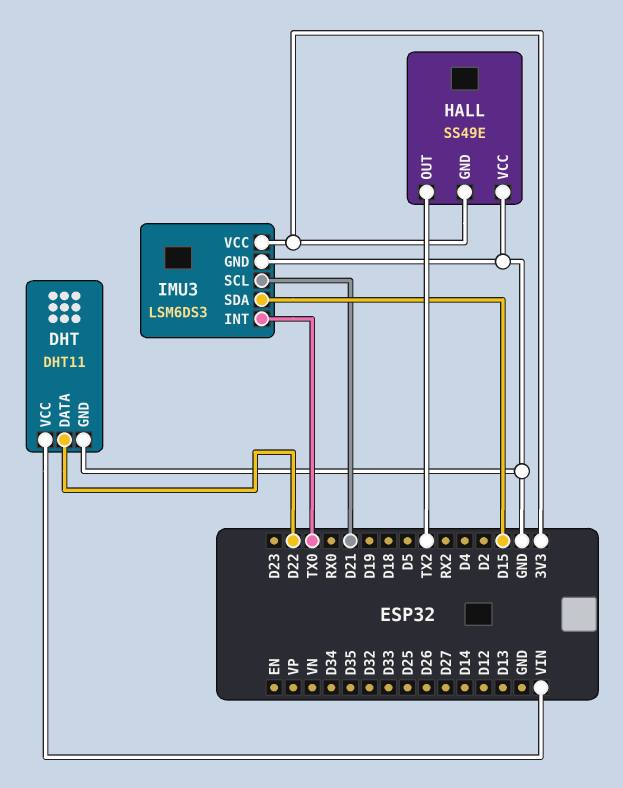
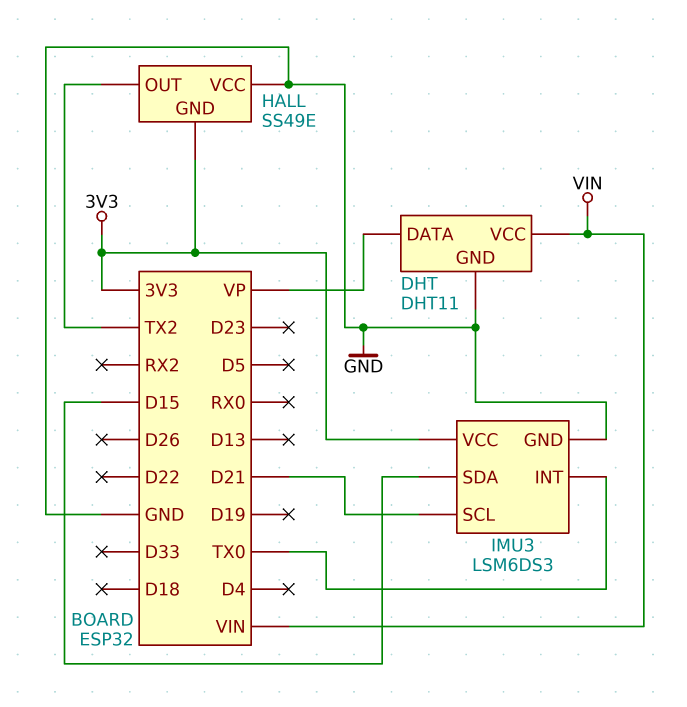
DHT pin DATA: D22 -> VP

